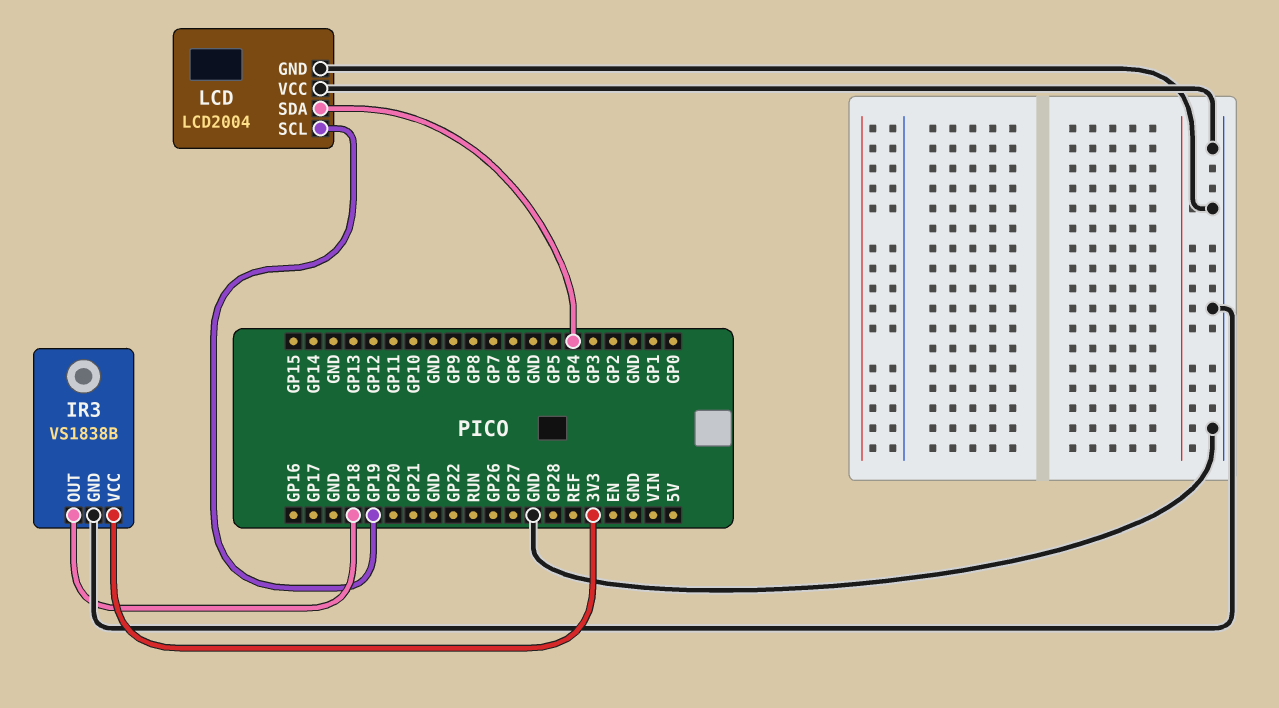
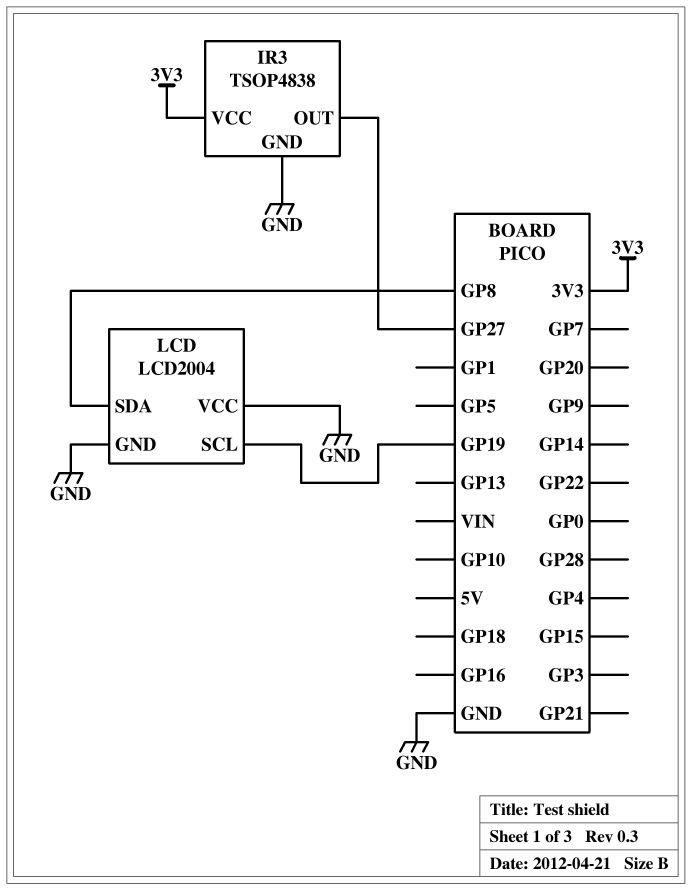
IR3: VS1838B -> TSOP4838
IR3 pin OUT: GP18 -> GP27
LCD pin SDA: GP4 -> GP8

